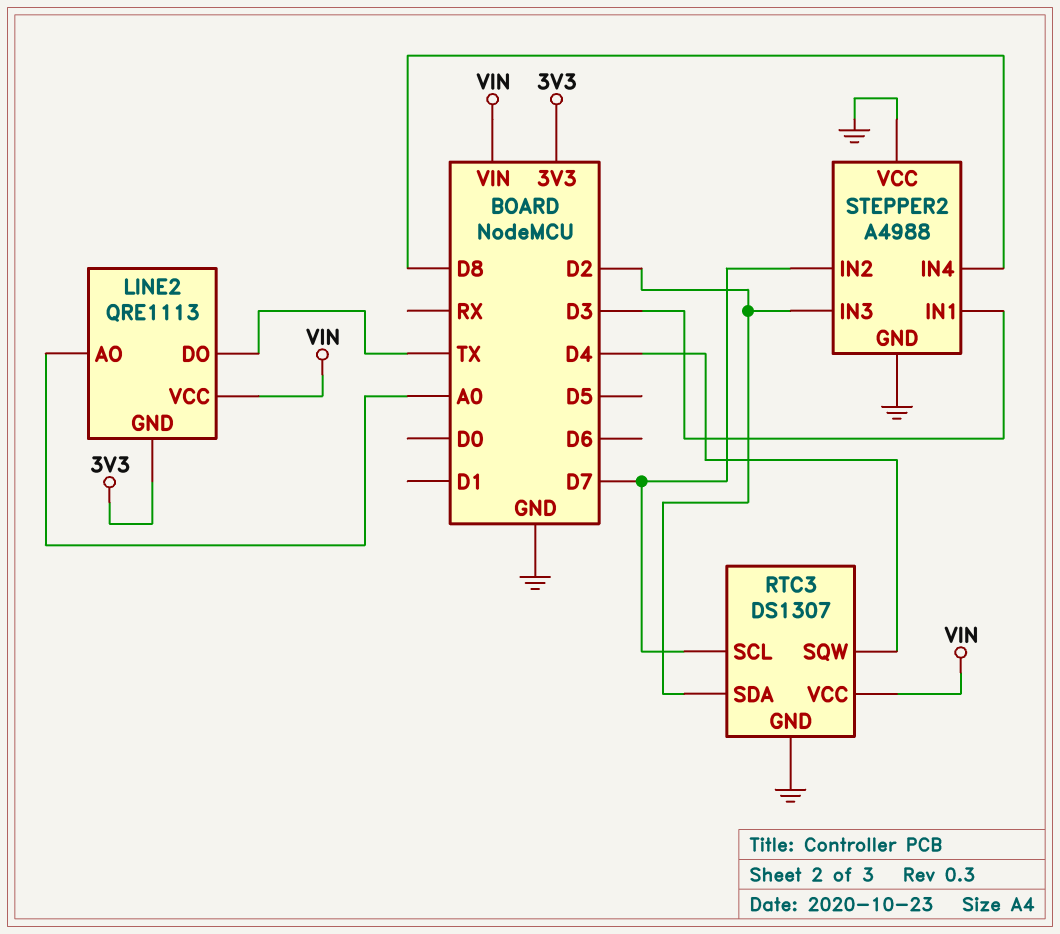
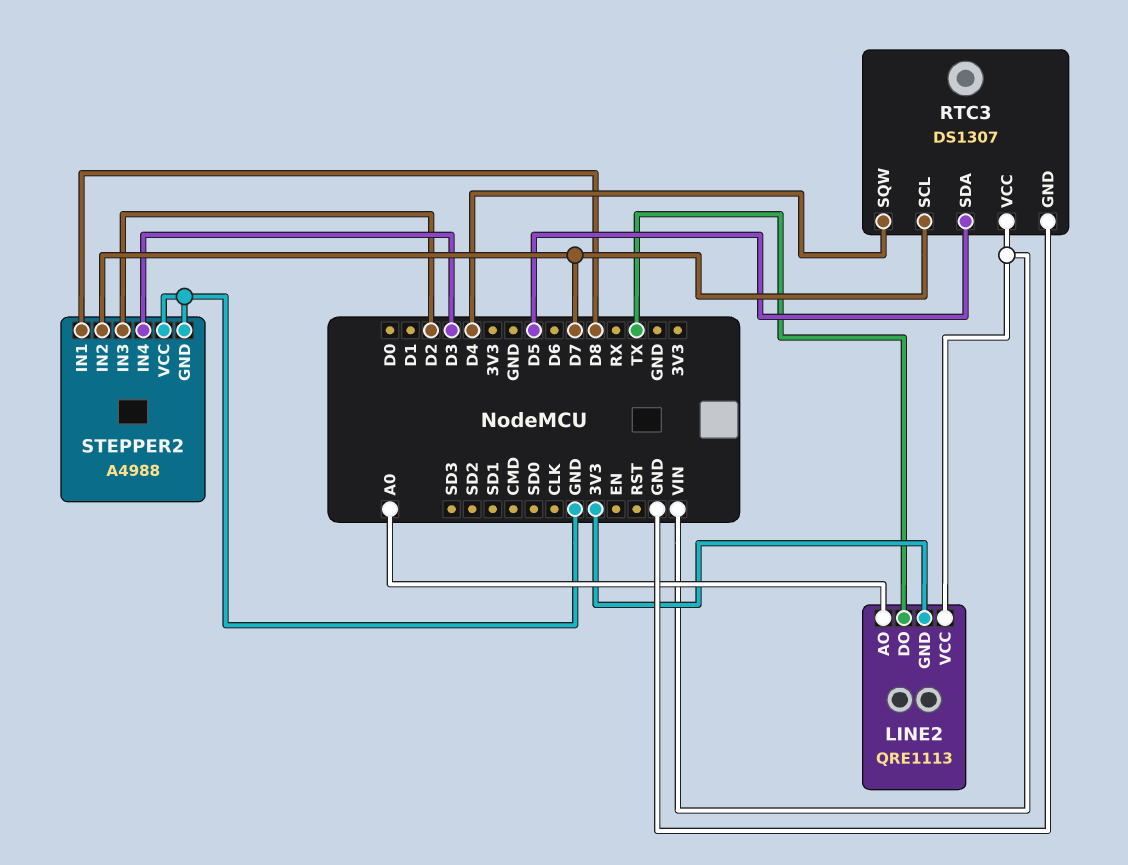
RTC3 pin SDA: D2 -> D5
STEPPER2 pin IN1: D3 -> D8
STEPPER2 pin IN4: D8 -> D3

